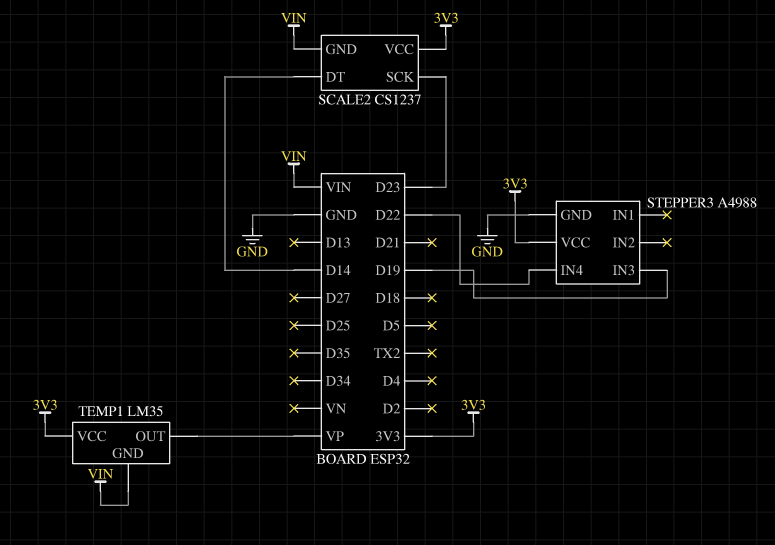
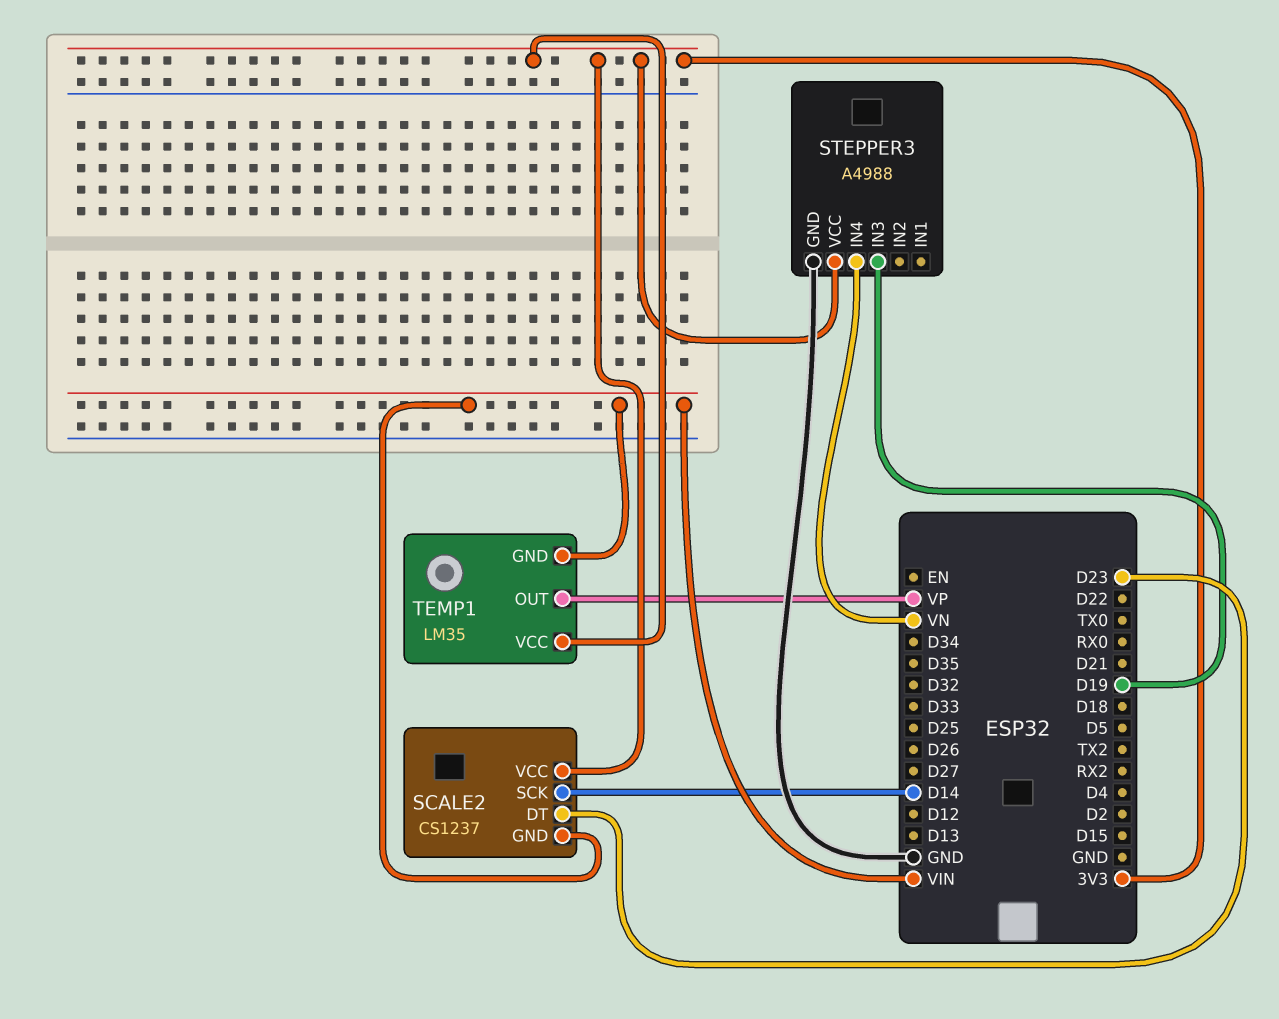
SCALE2 pin DT: D14 -> D23
SCALE2 pin SCK: D23 -> D14
STEPPER3 pin IN4: D22 -> VN

